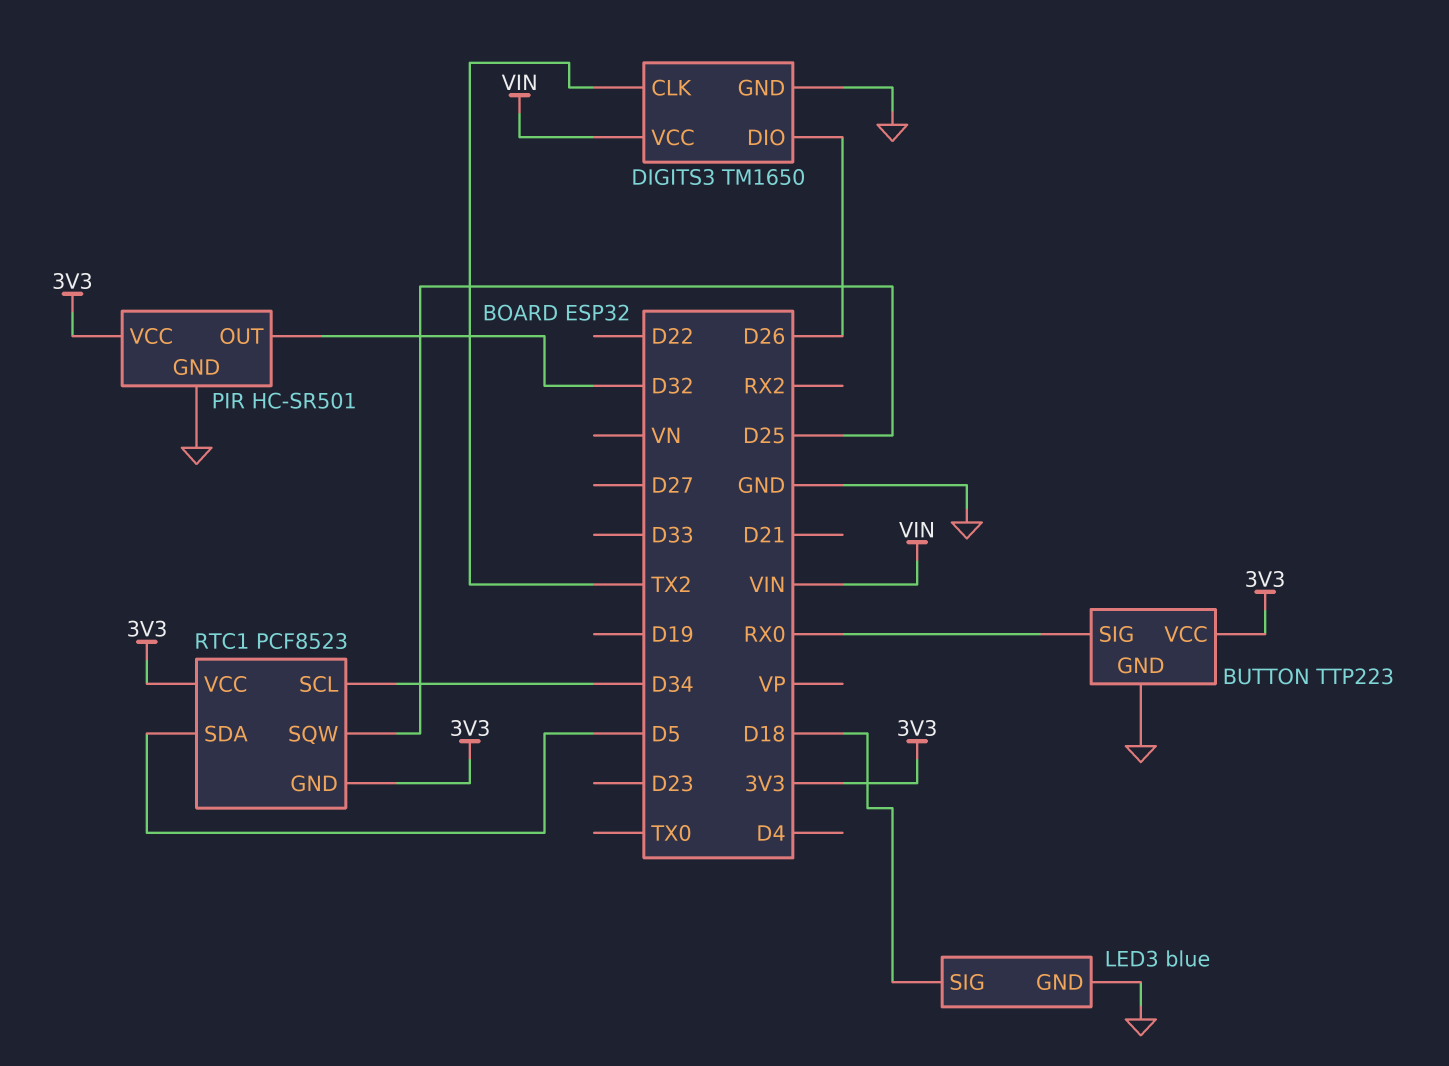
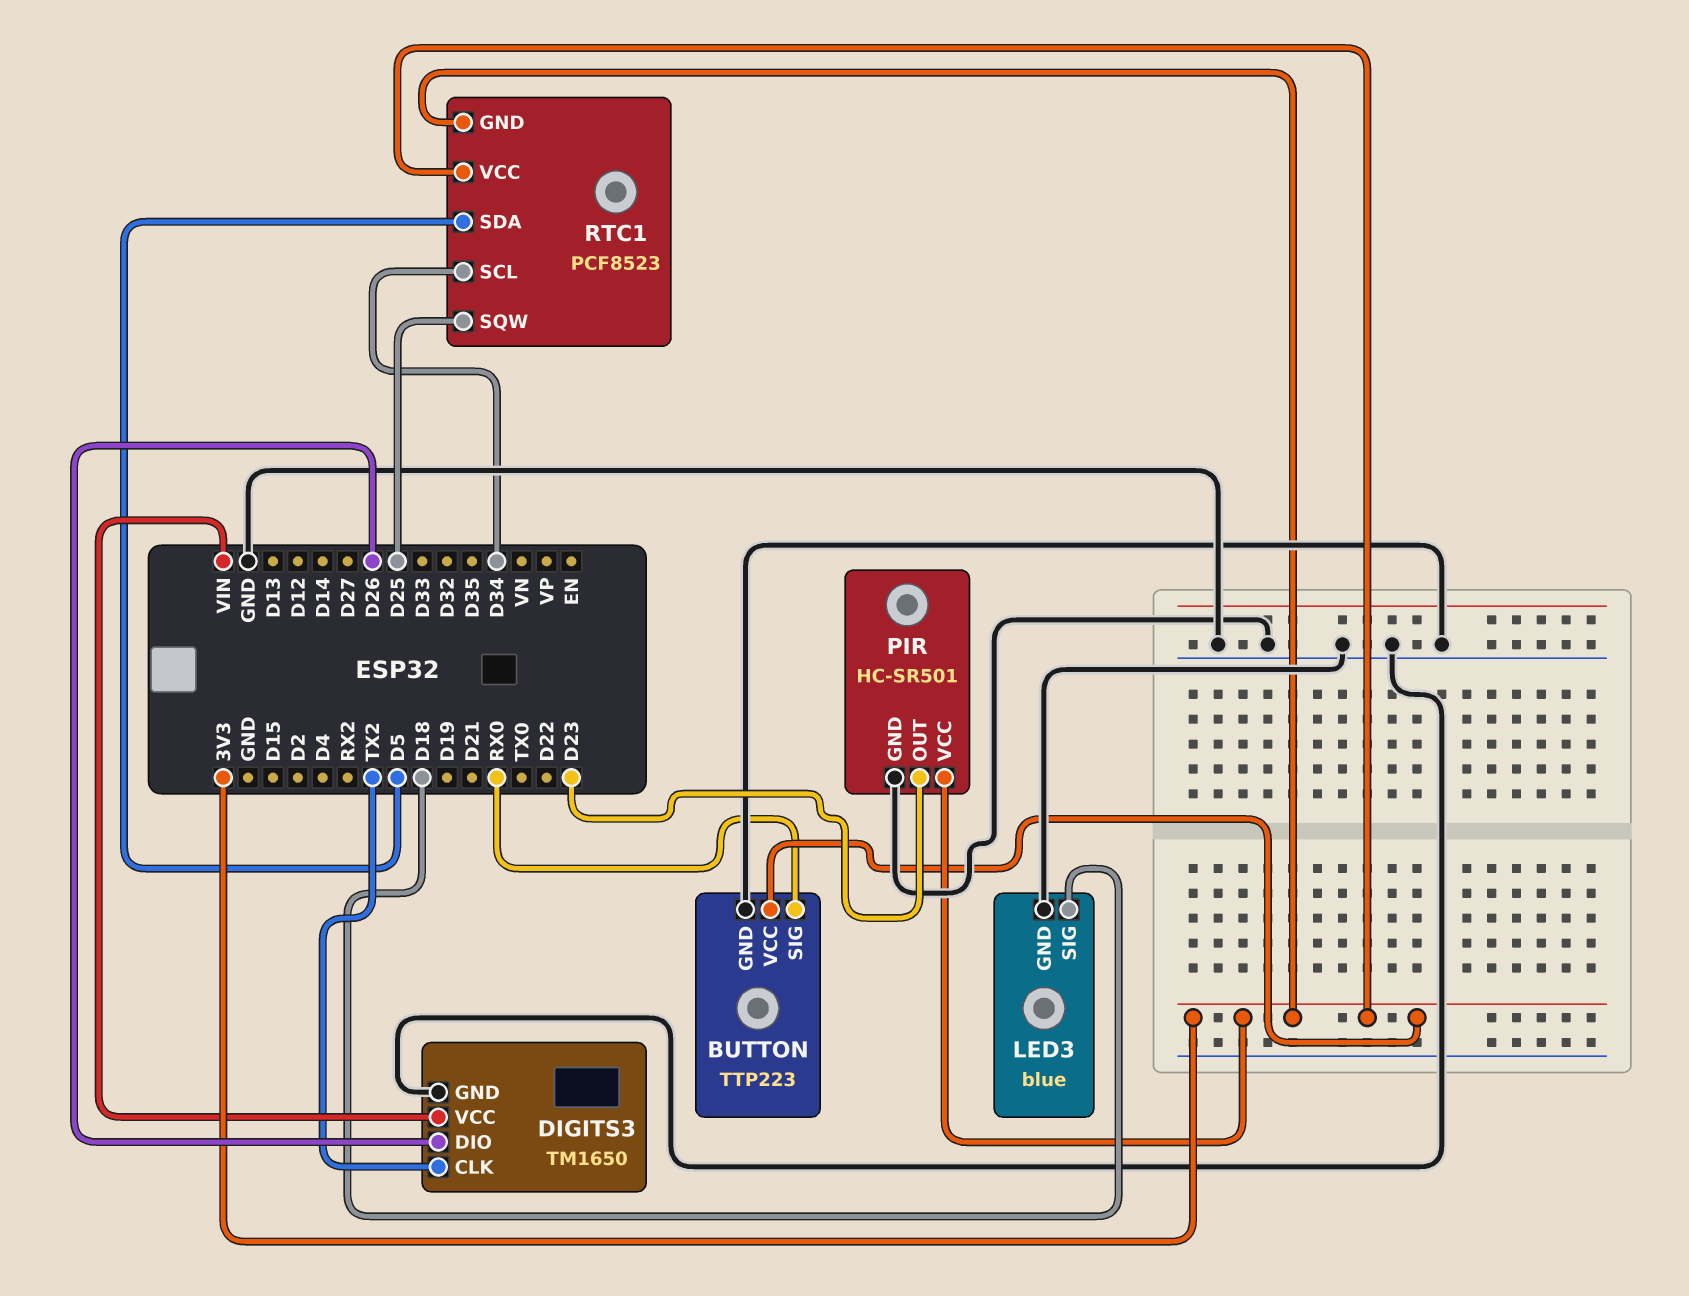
PIR pin OUT: D32 -> D23

